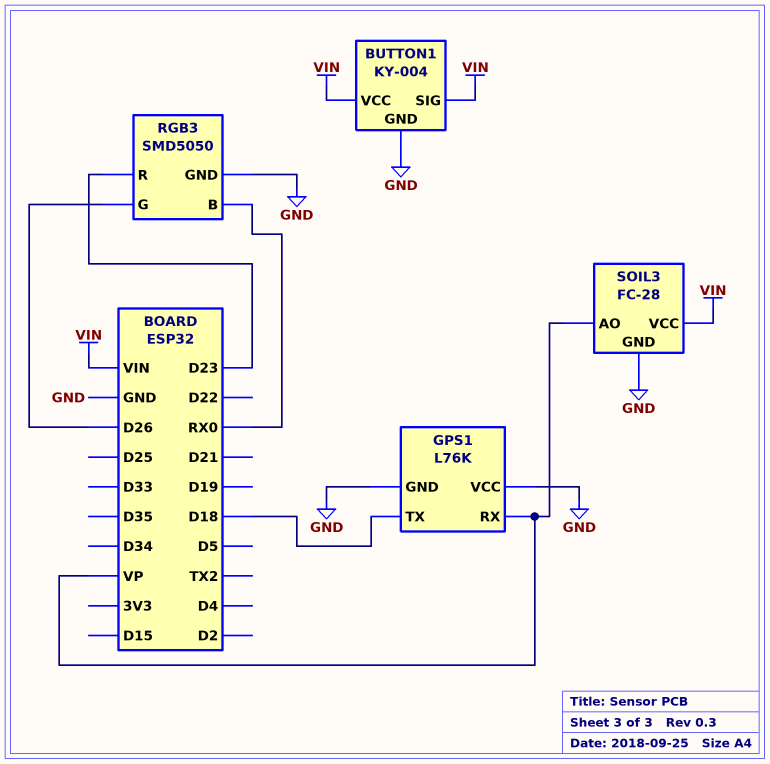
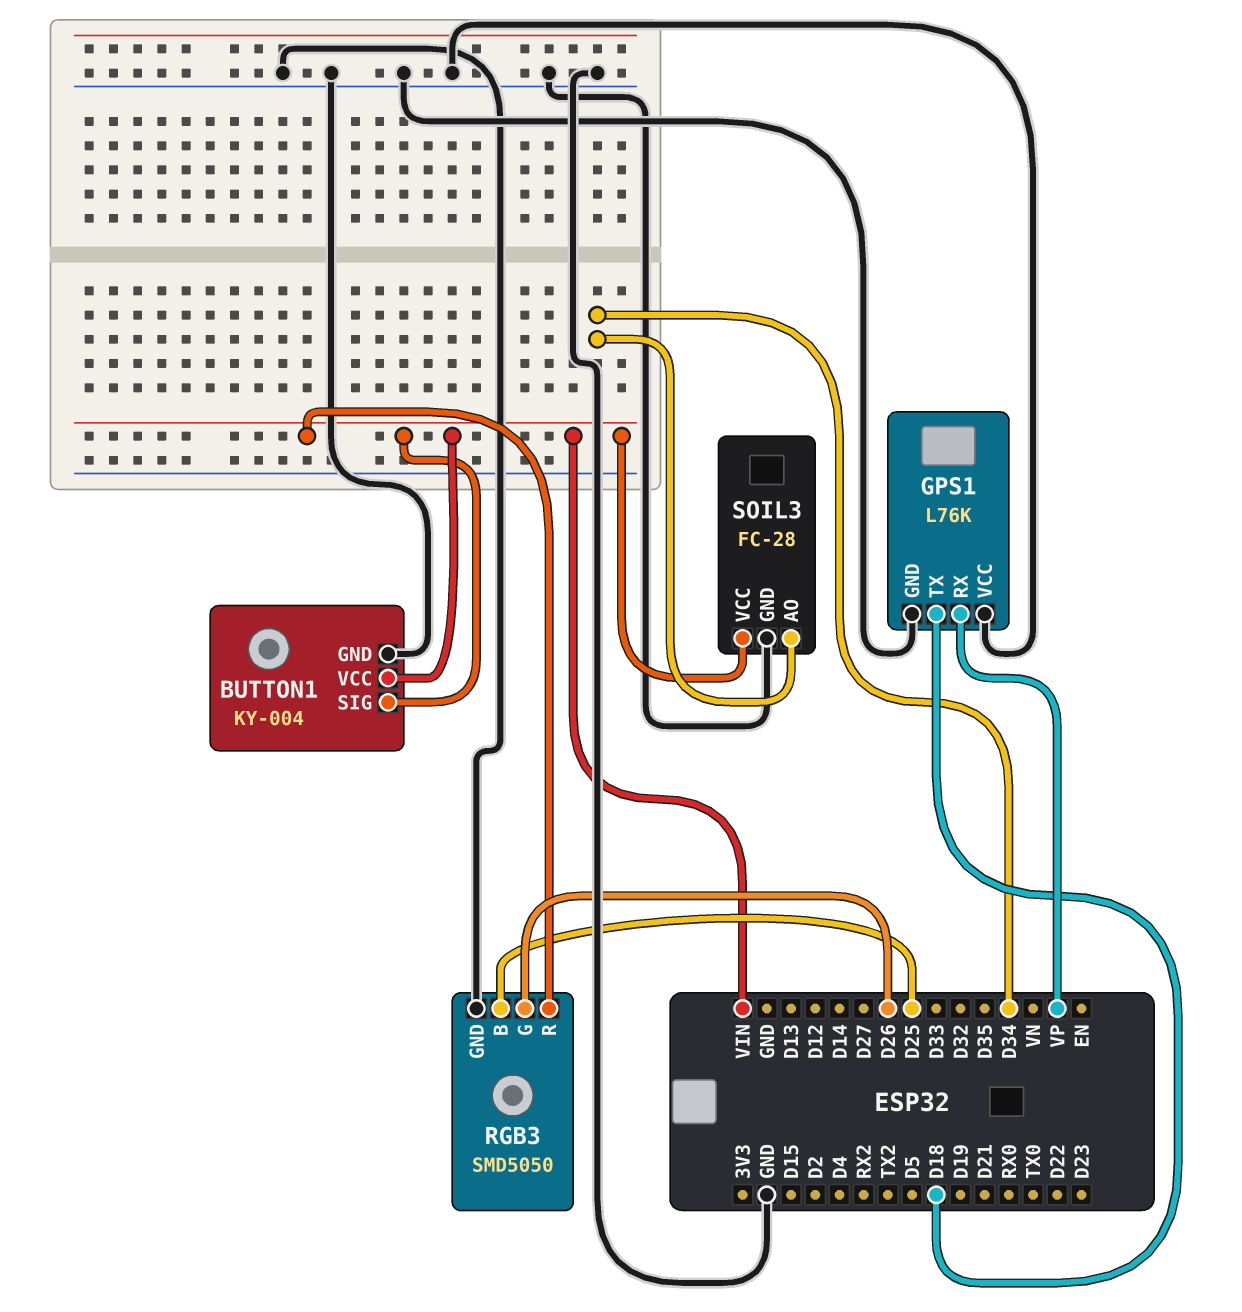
RGB3 pin B: RX0 -> D25
RGB3 pin R: D23 -> VIN
SOIL3 pin AO: VP -> D34

